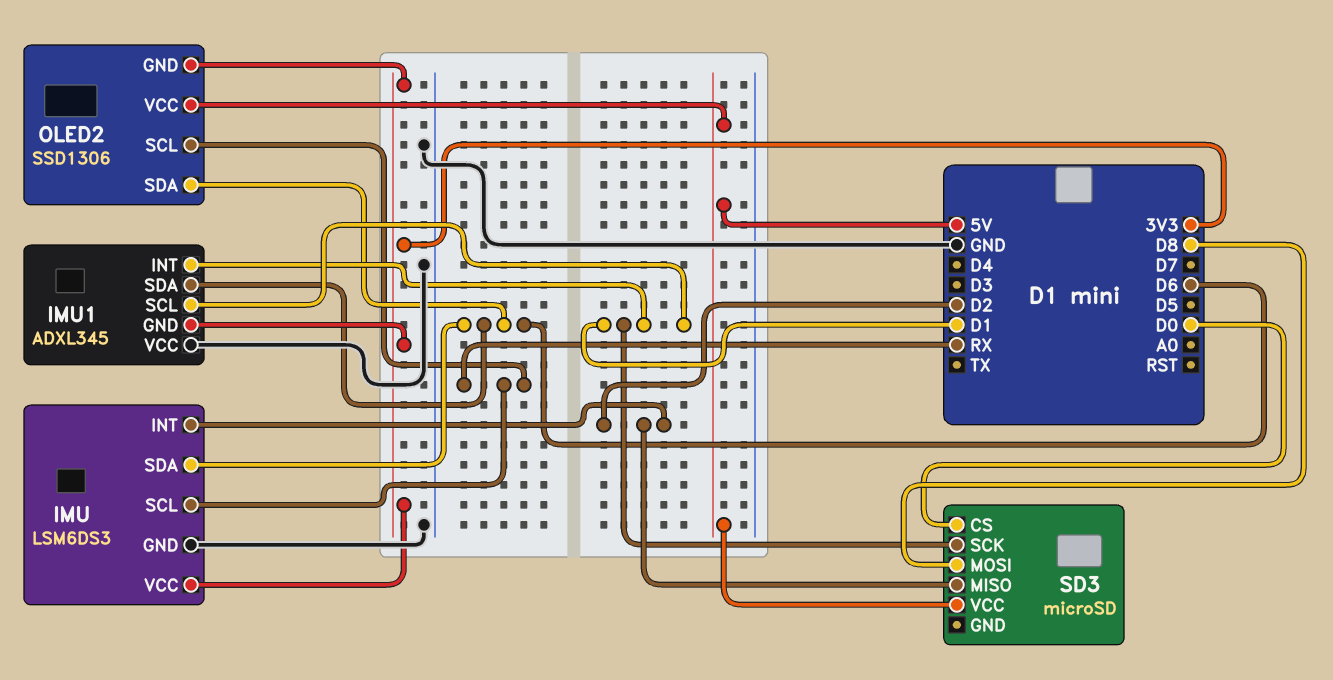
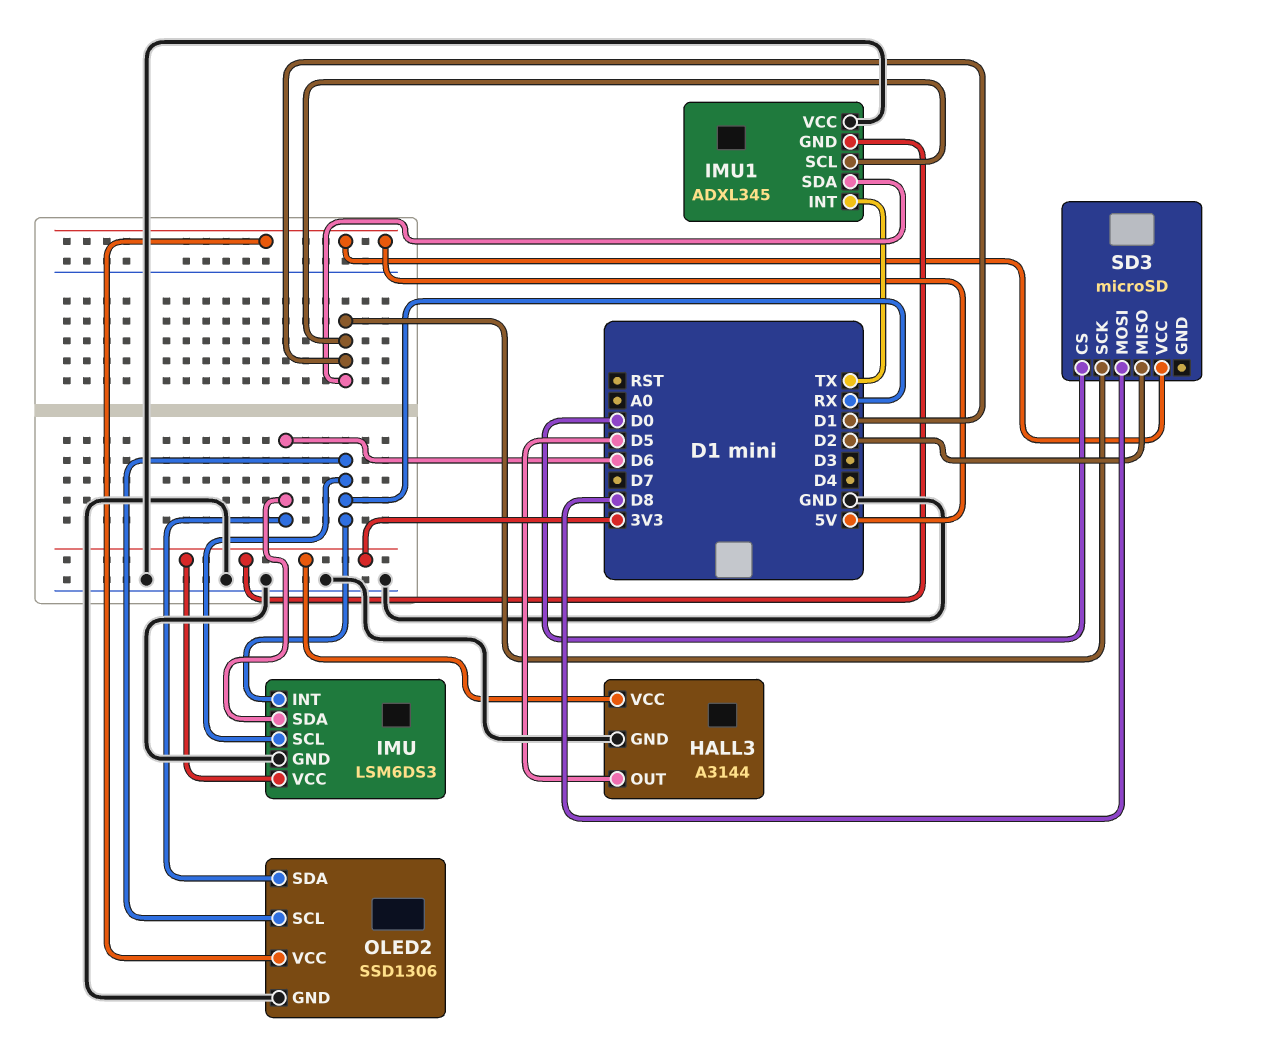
HALL3: none -> A3144
HALL3 pin GND: none -> GND
HALL3 pin OUT: none -> D5
HALL3 pin VCC: none -> 3V3
IMU pin INT: D2 -> RX
IMU1 pin INT: D1 -> TX
IMU1 pin SDA: D6 -> D1
OLED2 pin GND: 3V3 -> GND

